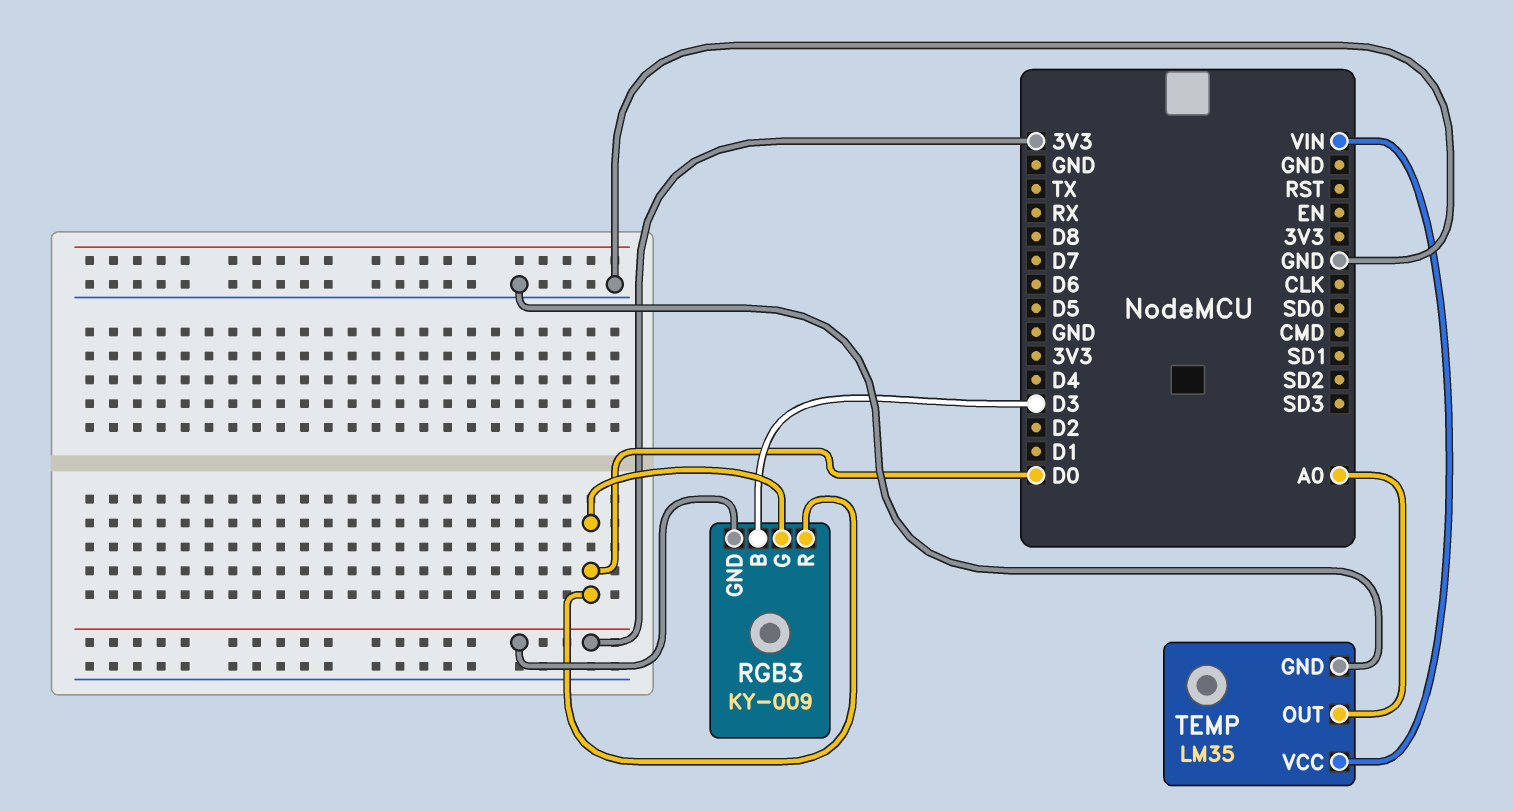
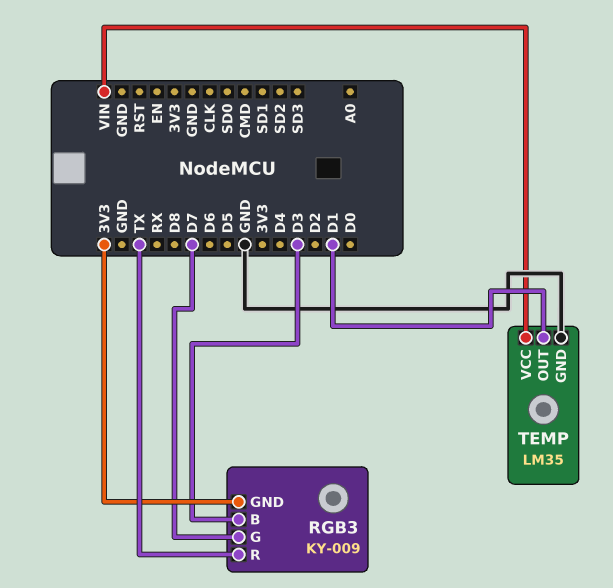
RGB3 pin G: D0 -> D7
RGB3 pin R: D0 -> TX
TEMP pin OUT: A0 -> D1

